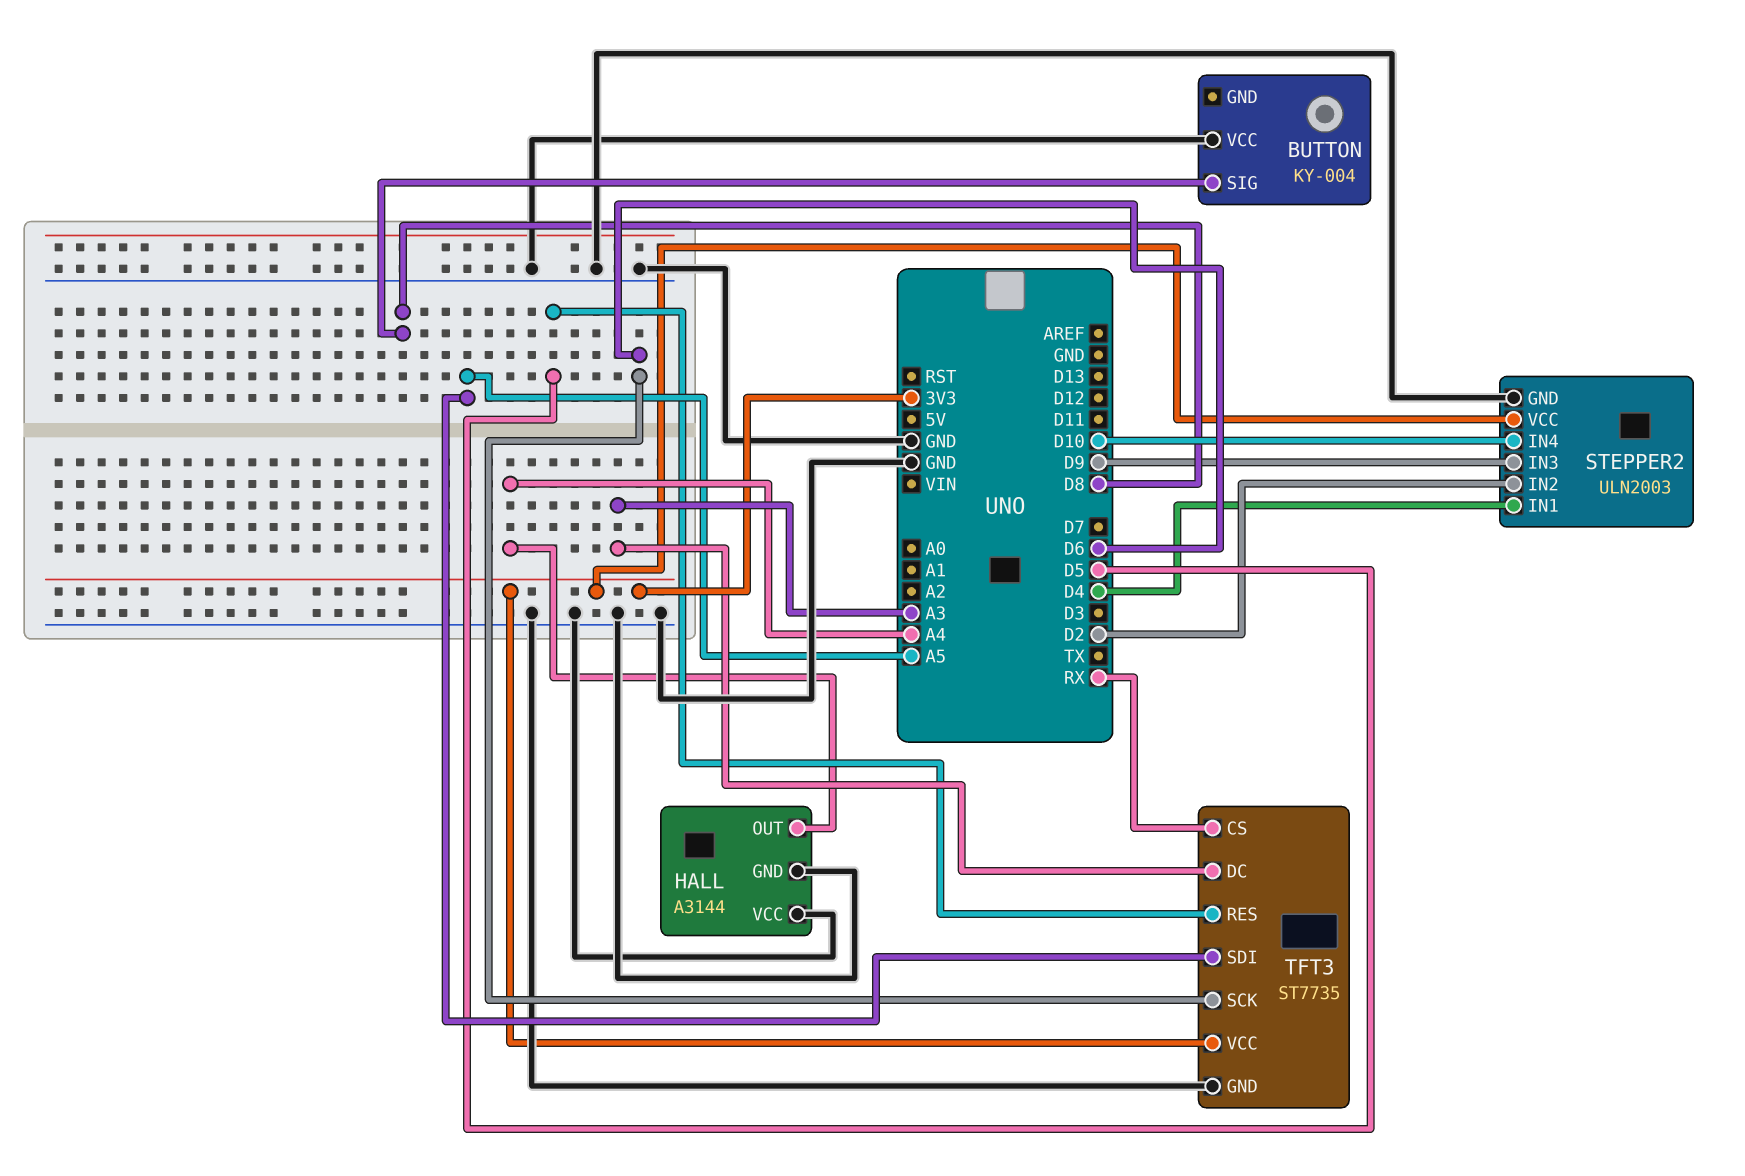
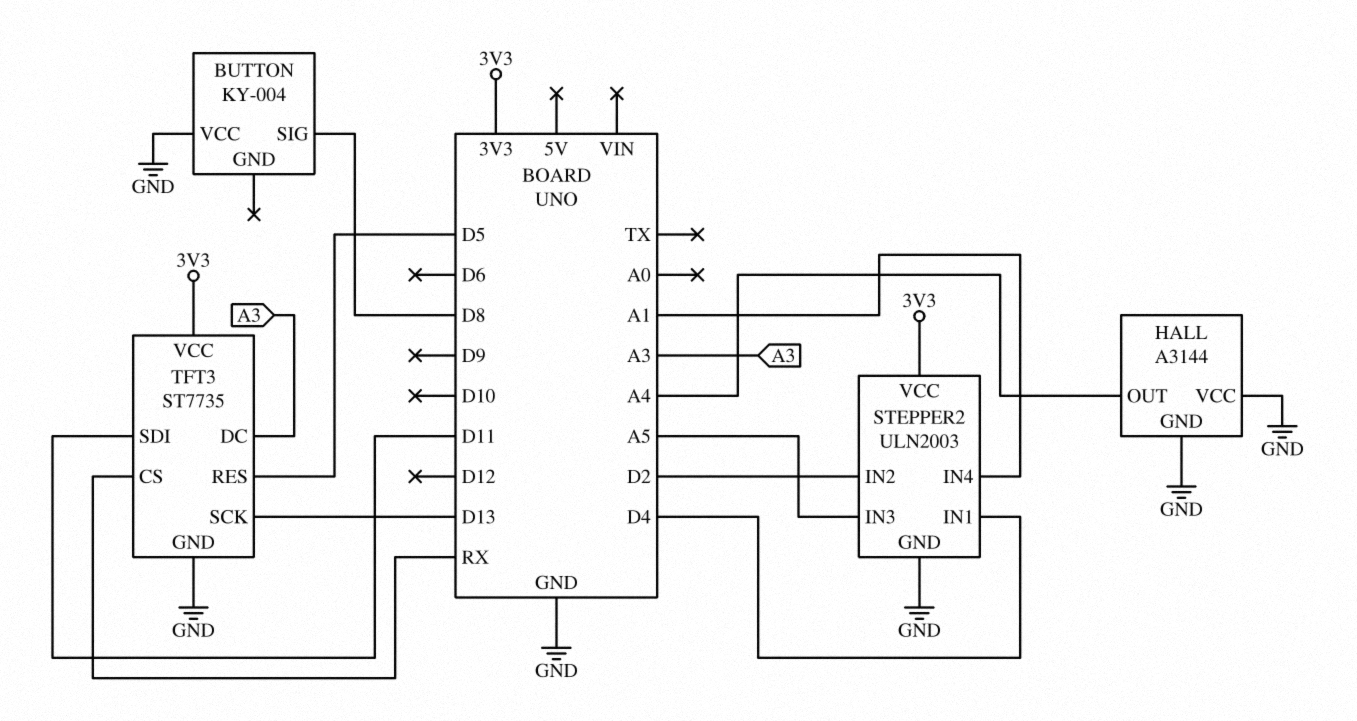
STEPPER2 pin IN3: D9 -> A5
STEPPER2 pin IN4: D10 -> A1
TFT3 pin SCK: D6 -> D13
TFT3 pin SDI: A5 -> D11

